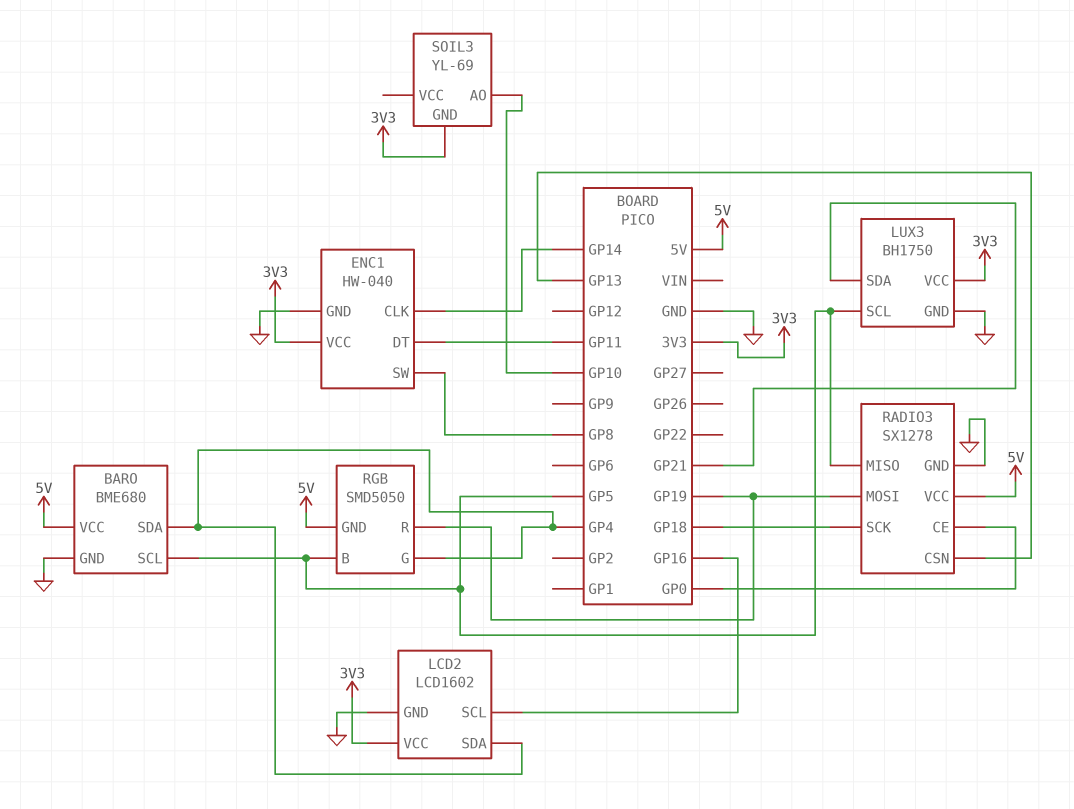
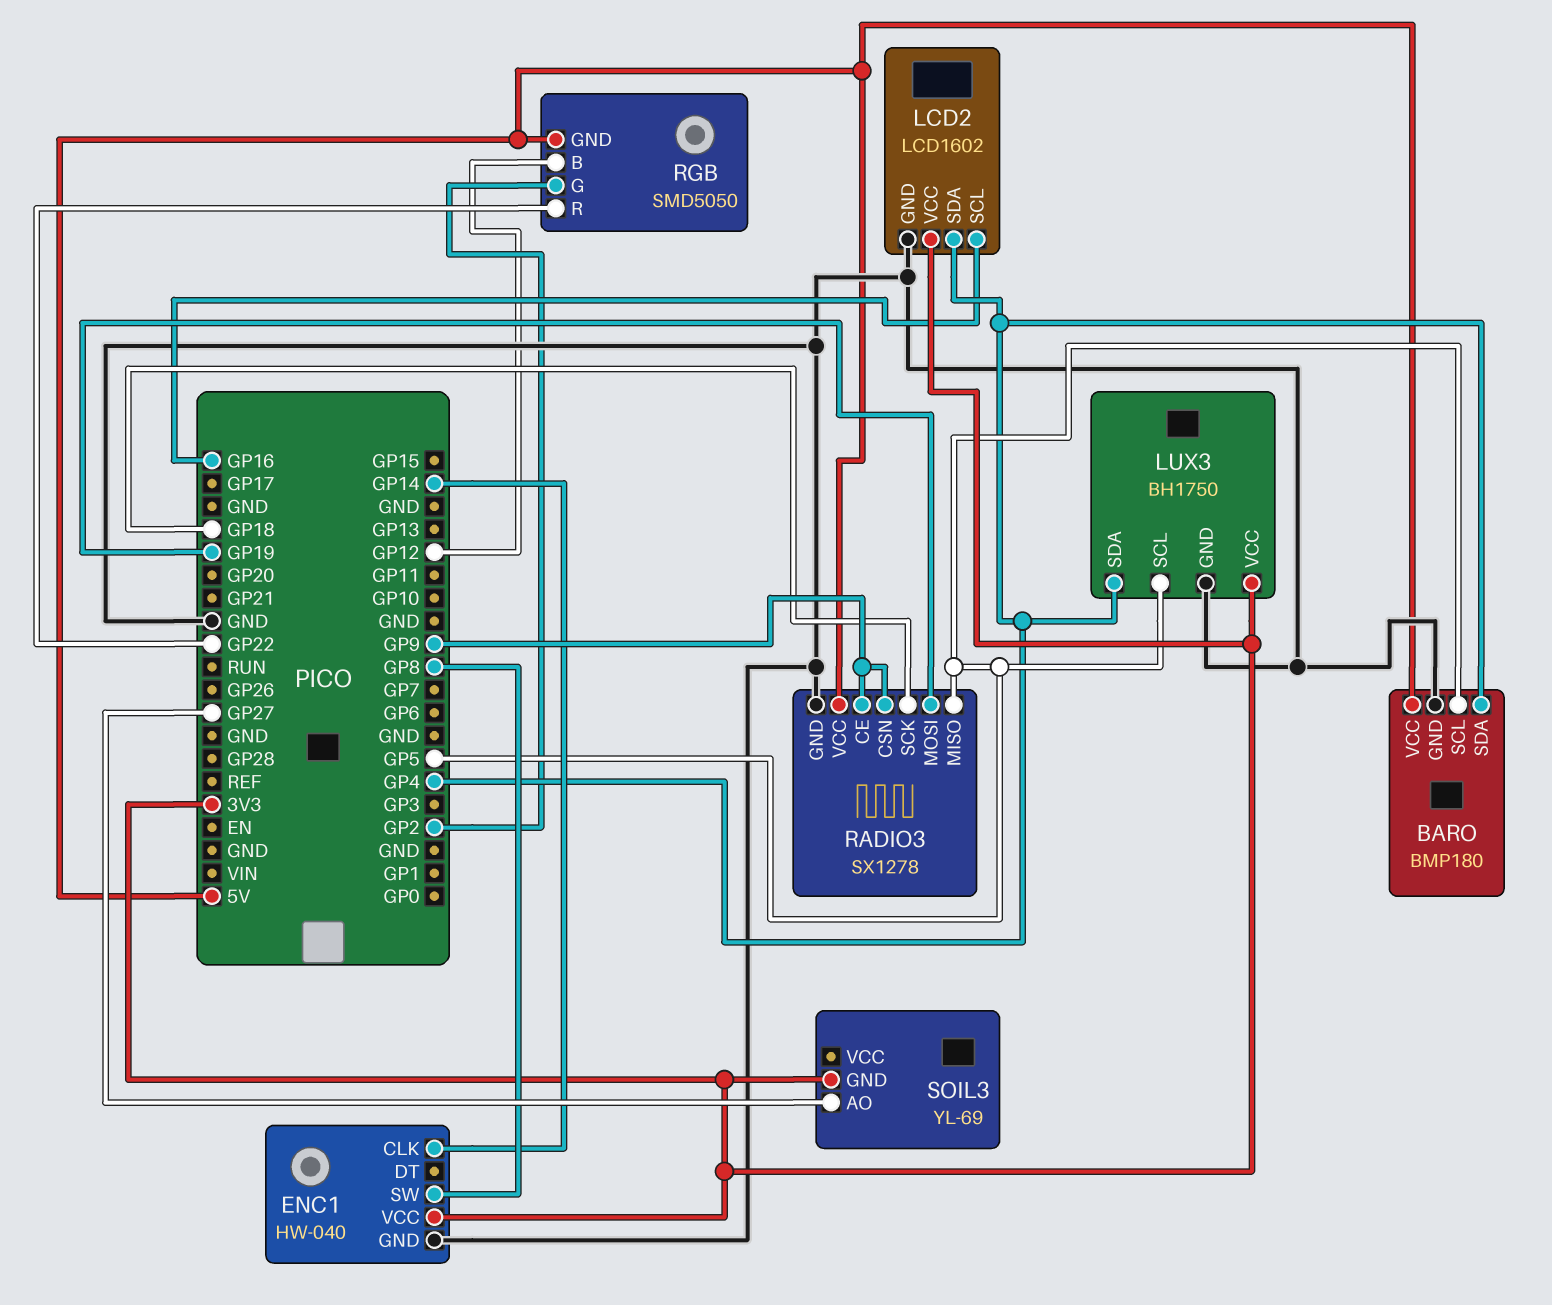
BARO: BME680 -> BMP180
ENC1 pin DT: GP11 -> none
LUX3 pin SDA: GP21 -> GP4
RADIO3 pin CE: GP0 -> GP9
RADIO3 pin CSN: GP13 -> GP9
RGB pin B: GP5 -> GP12
RGB pin G: GP4 -> GP2
RGB pin R: GP19 -> GP22
SOIL3 pin AO: GP10 -> GP27

